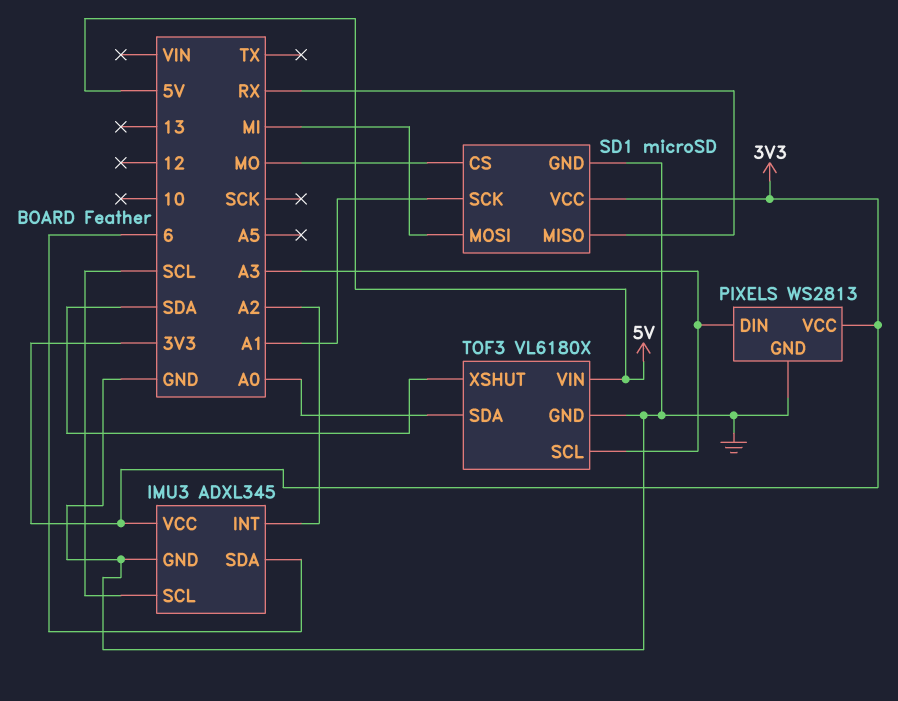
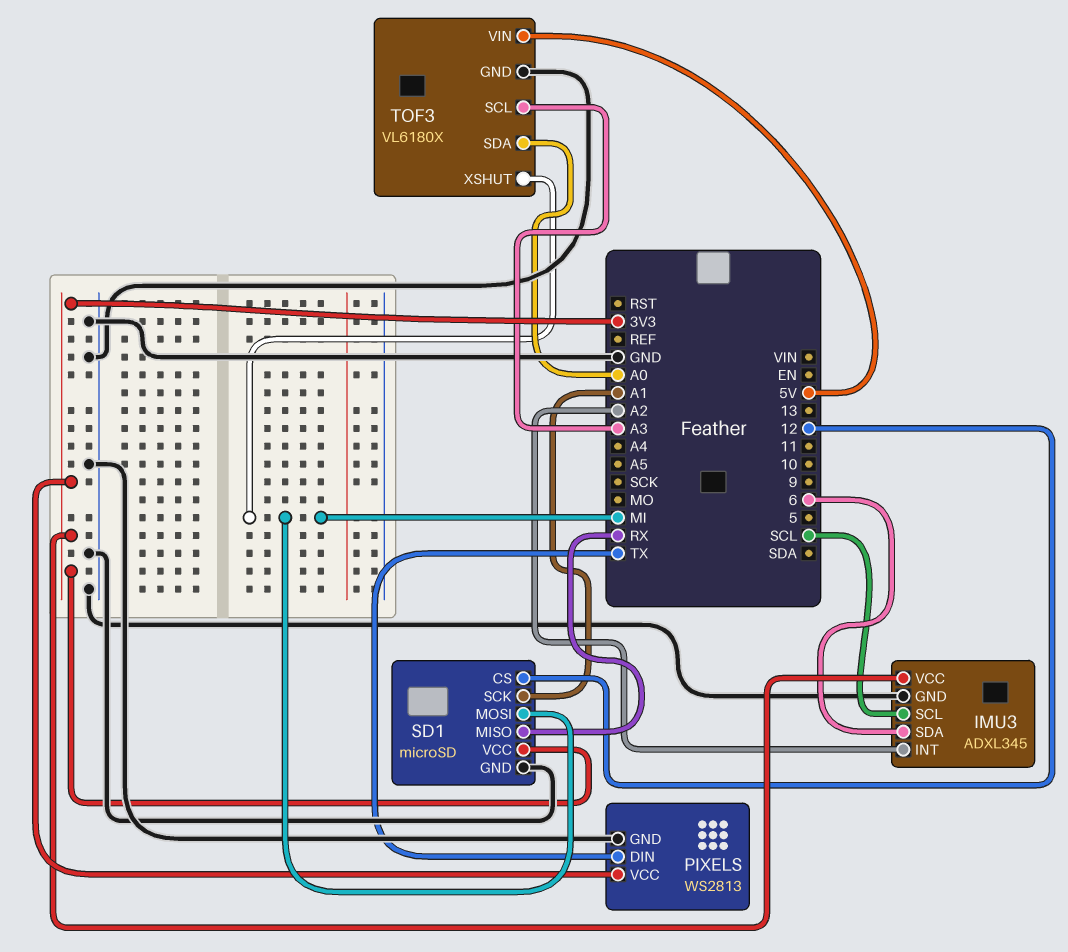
PIXELS pin DIN: A3 -> TX
SD1 pin CS: MO -> 12
TOF3 pin XSHUT: SDA -> MI

